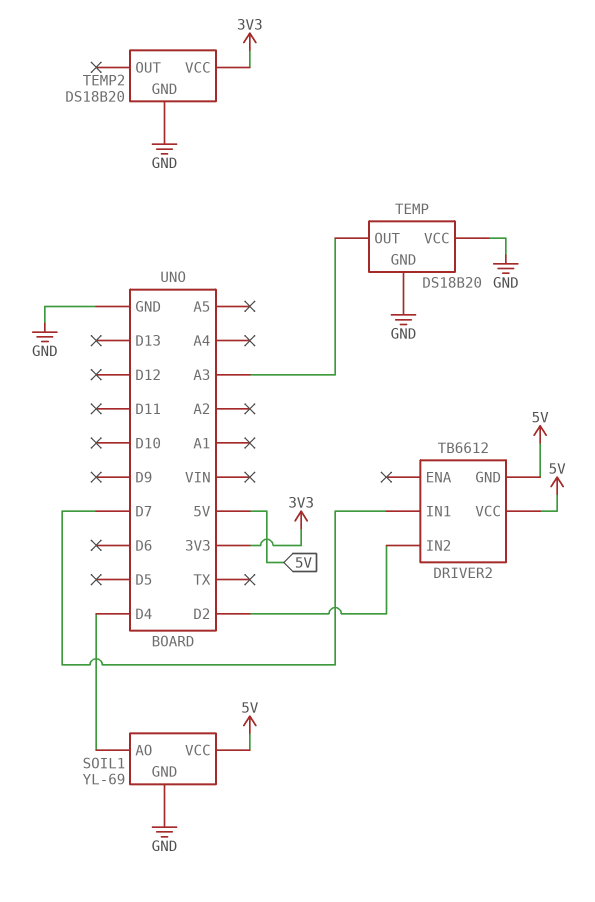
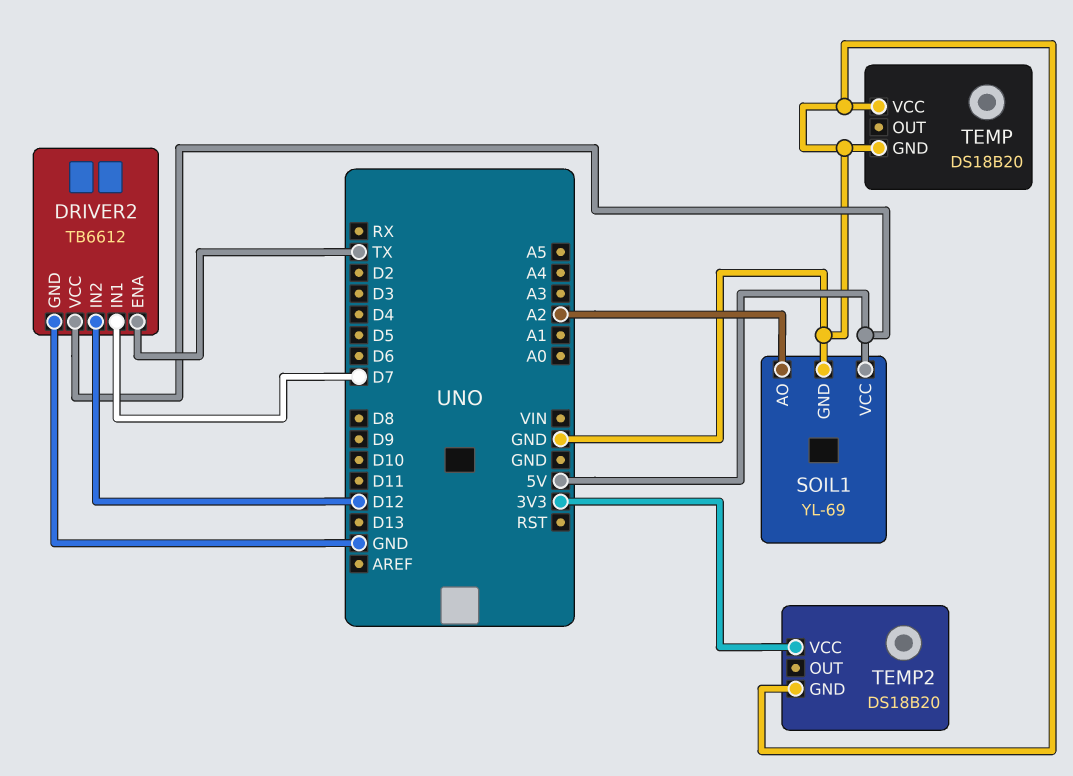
DRIVER2 pin ENA: none -> TX
DRIVER2 pin GND: 5V -> GND
DRIVER2 pin IN2: D2 -> D12
SOIL1 pin AO: D4 -> A2
TEMP pin OUT: A3 -> none

